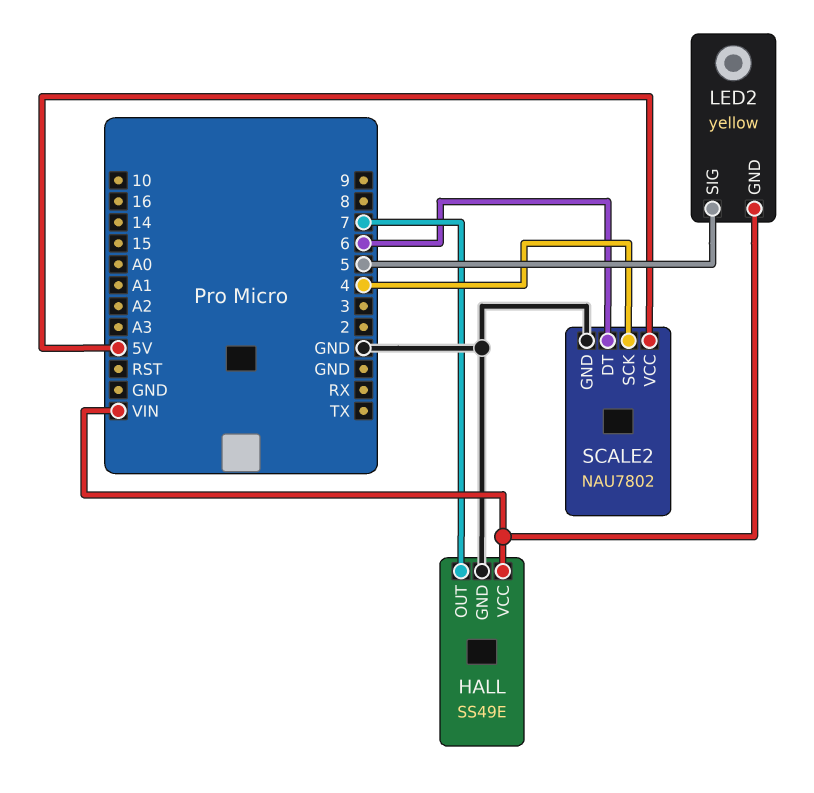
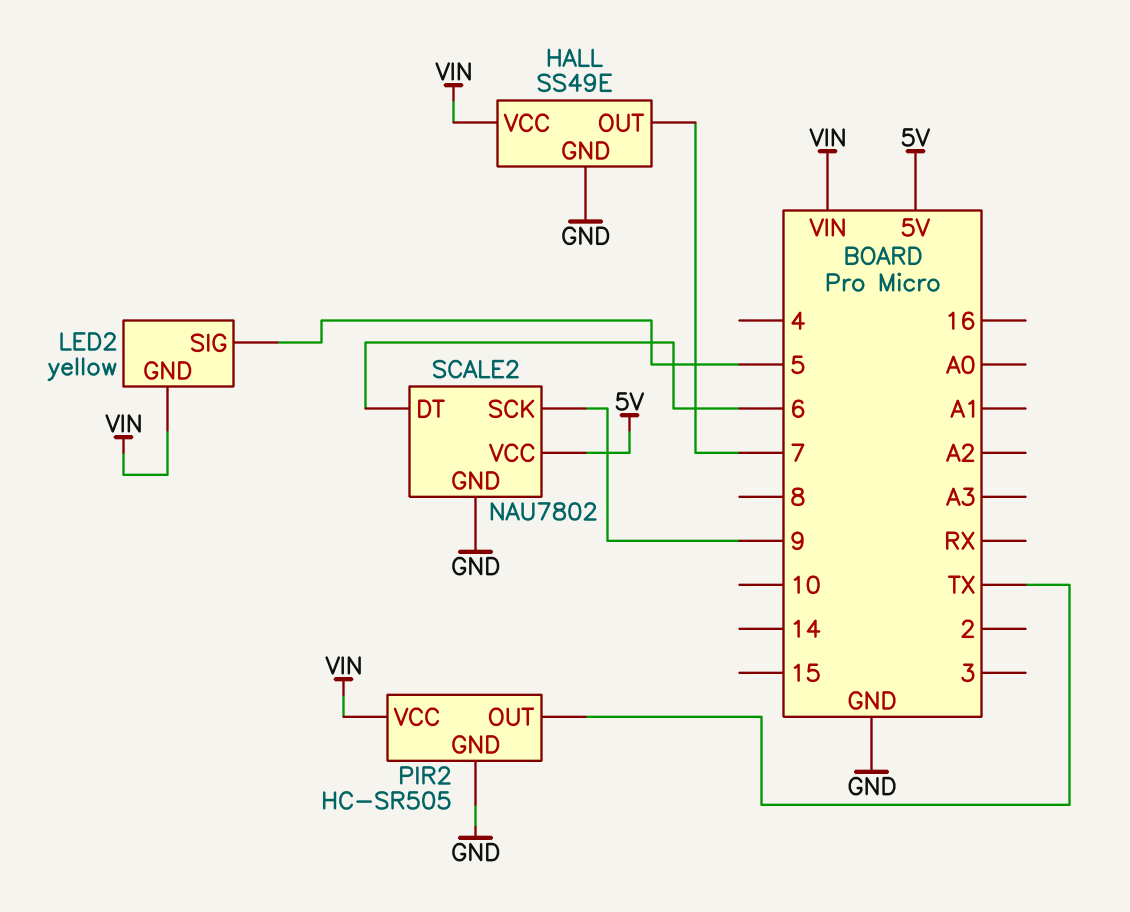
PIR2: none -> HC-SR505
PIR2 pin GND: none -> GND
PIR2 pin OUT: none -> TX
PIR2 pin VCC: none -> VIN
SCALE2 pin SCK: 4 -> 9

